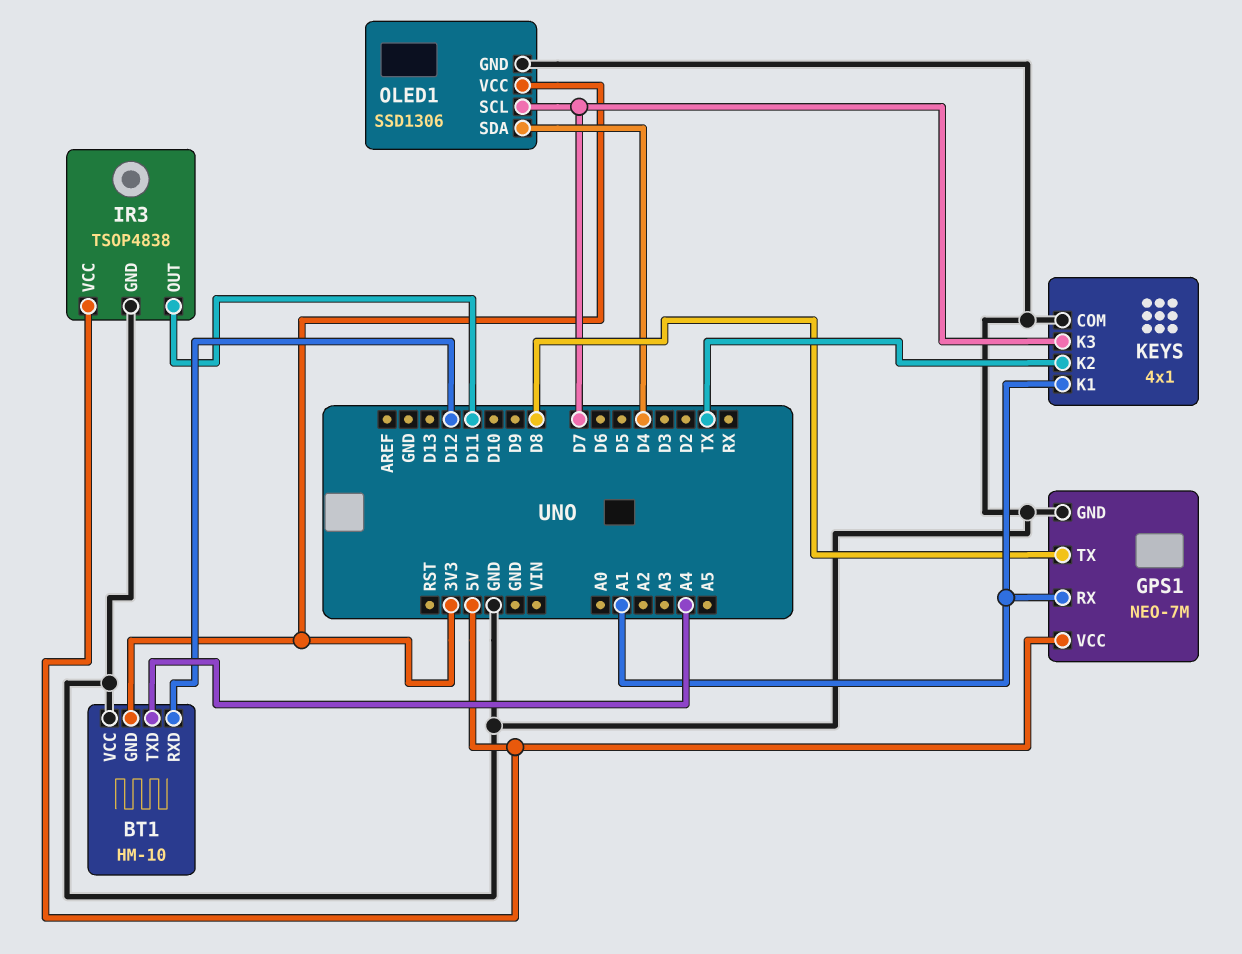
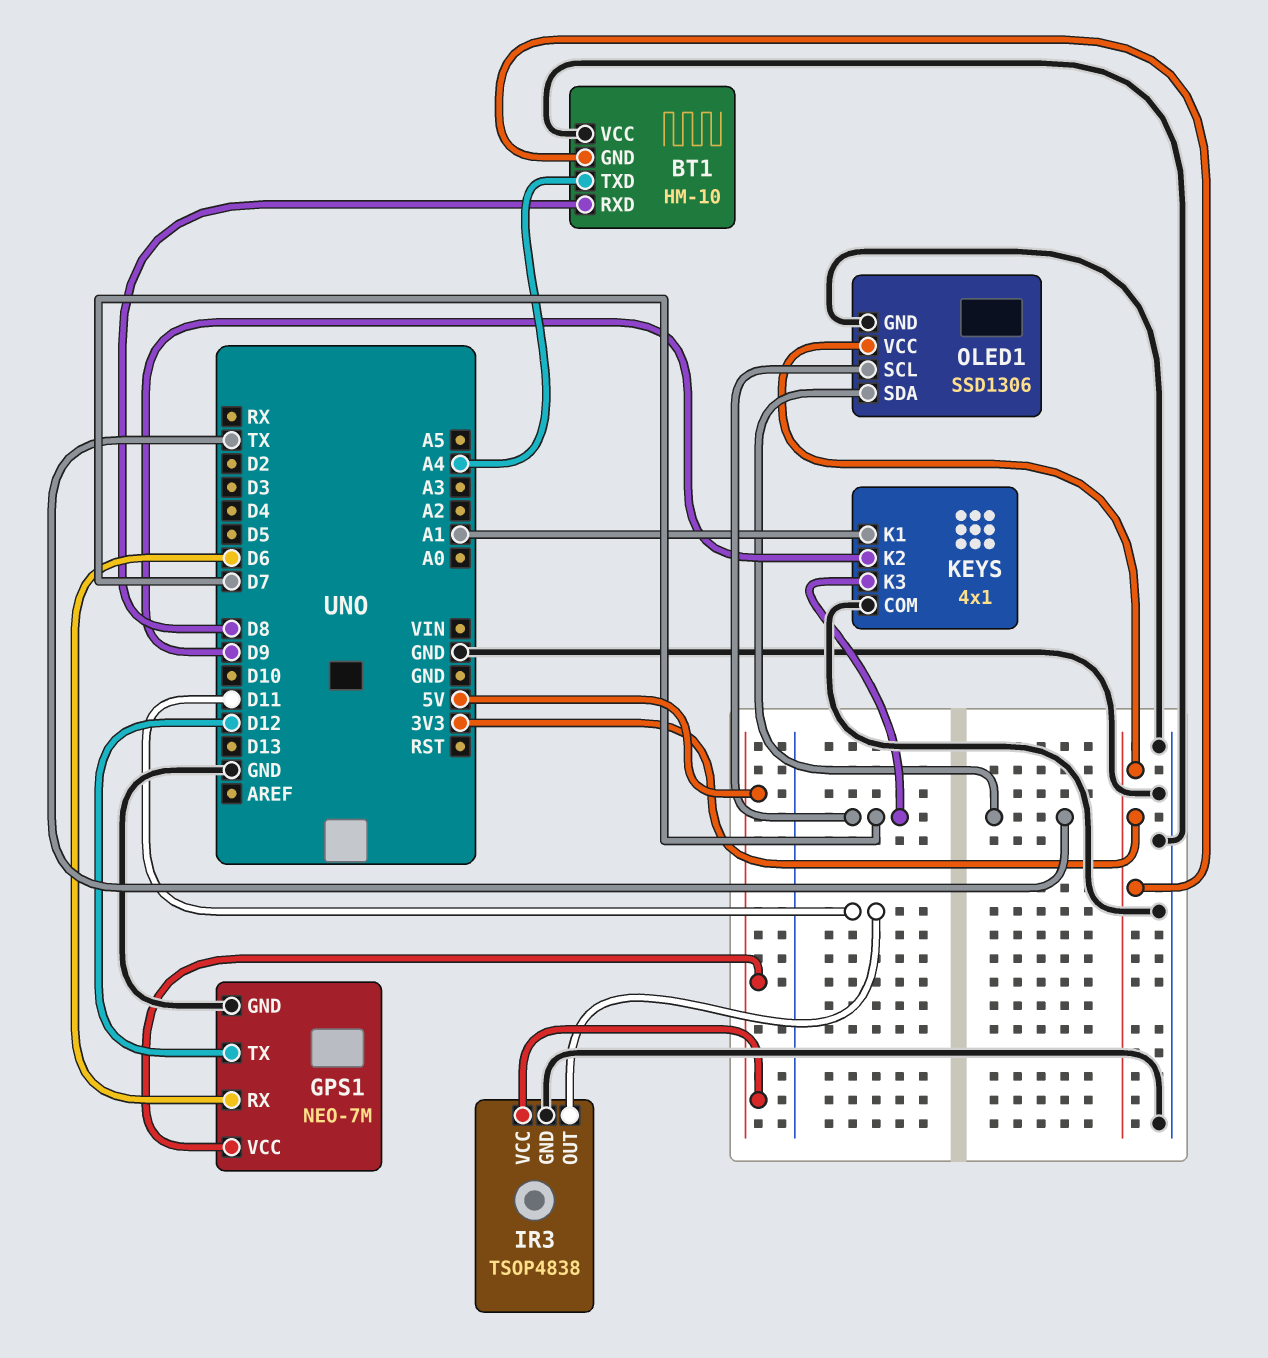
BT1 pin RXD: D12 -> D8
GPS1 pin RX: A1 -> D6
GPS1 pin TX: D8 -> D12
KEYS pin K2: TX -> D9
OLED1 pin SDA: D4 -> TX

